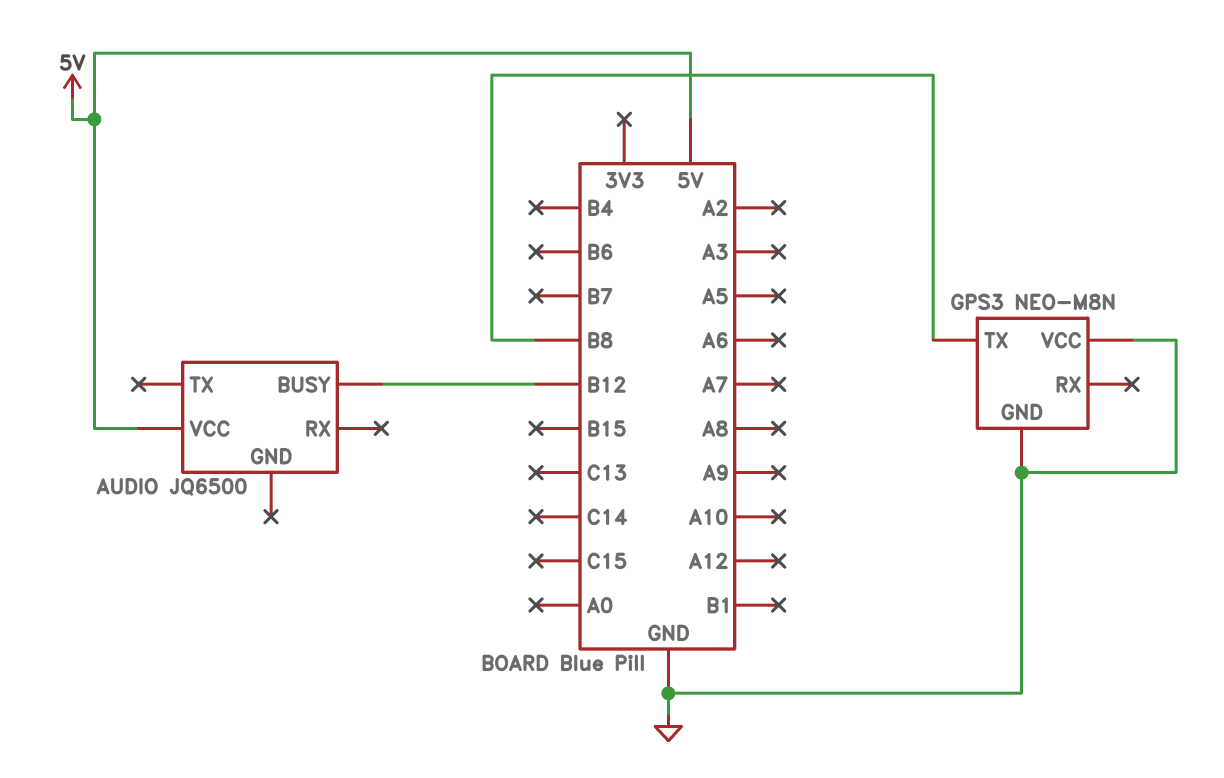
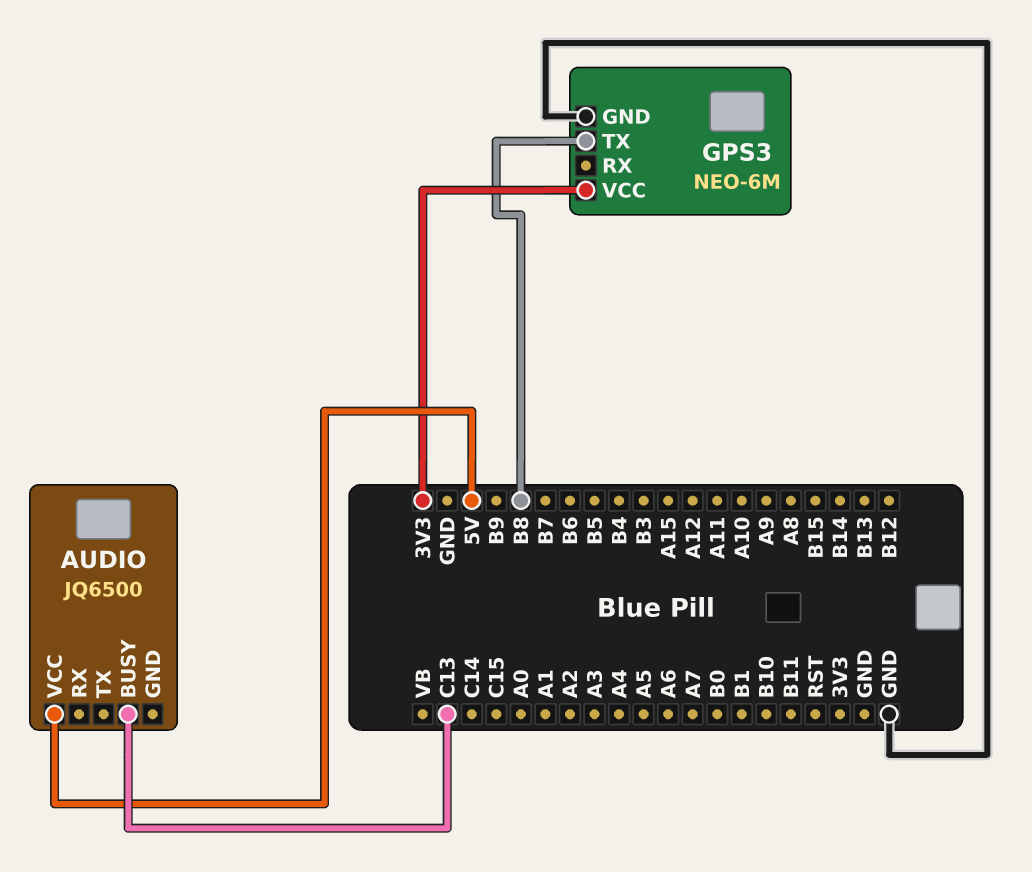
AUDIO pin BUSY: B12 -> C13
GPS3: NEO-M8N -> NEO-6M
GPS3 pin VCC: GND -> 3V3

